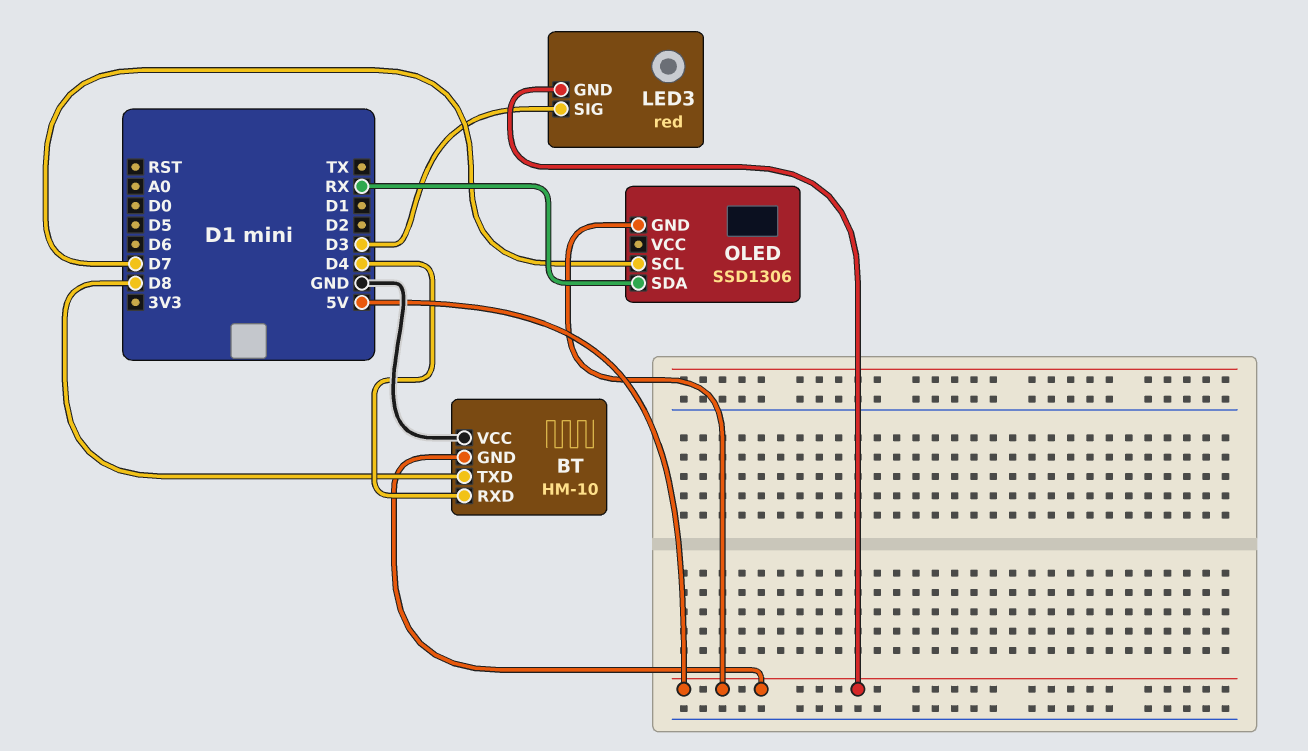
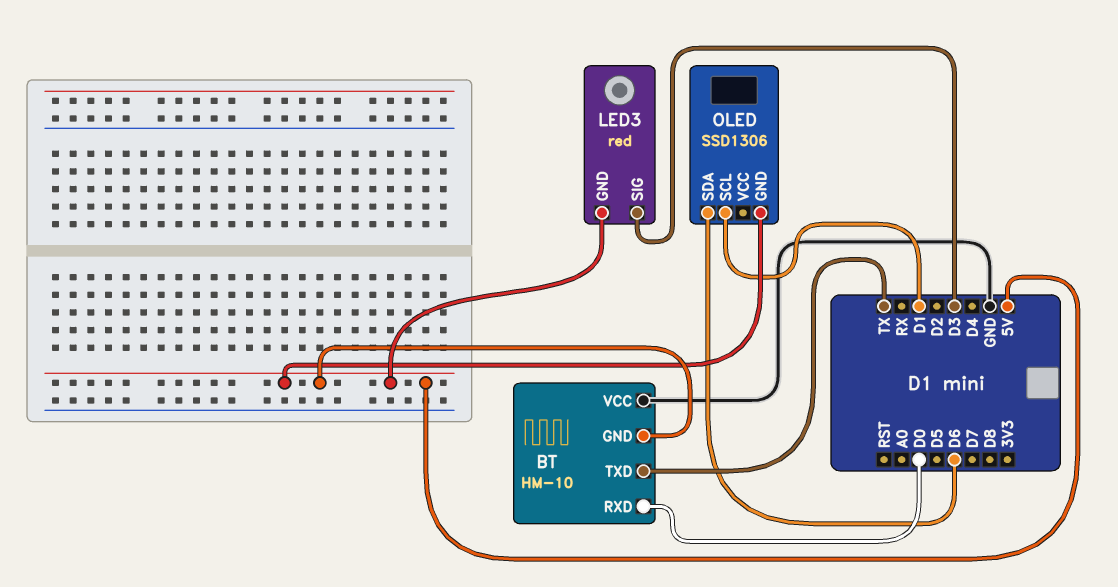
BT pin RXD: D4 -> D0
BT pin TXD: D8 -> TX
OLED pin SCL: D7 -> D1
OLED pin SDA: RX -> D6

